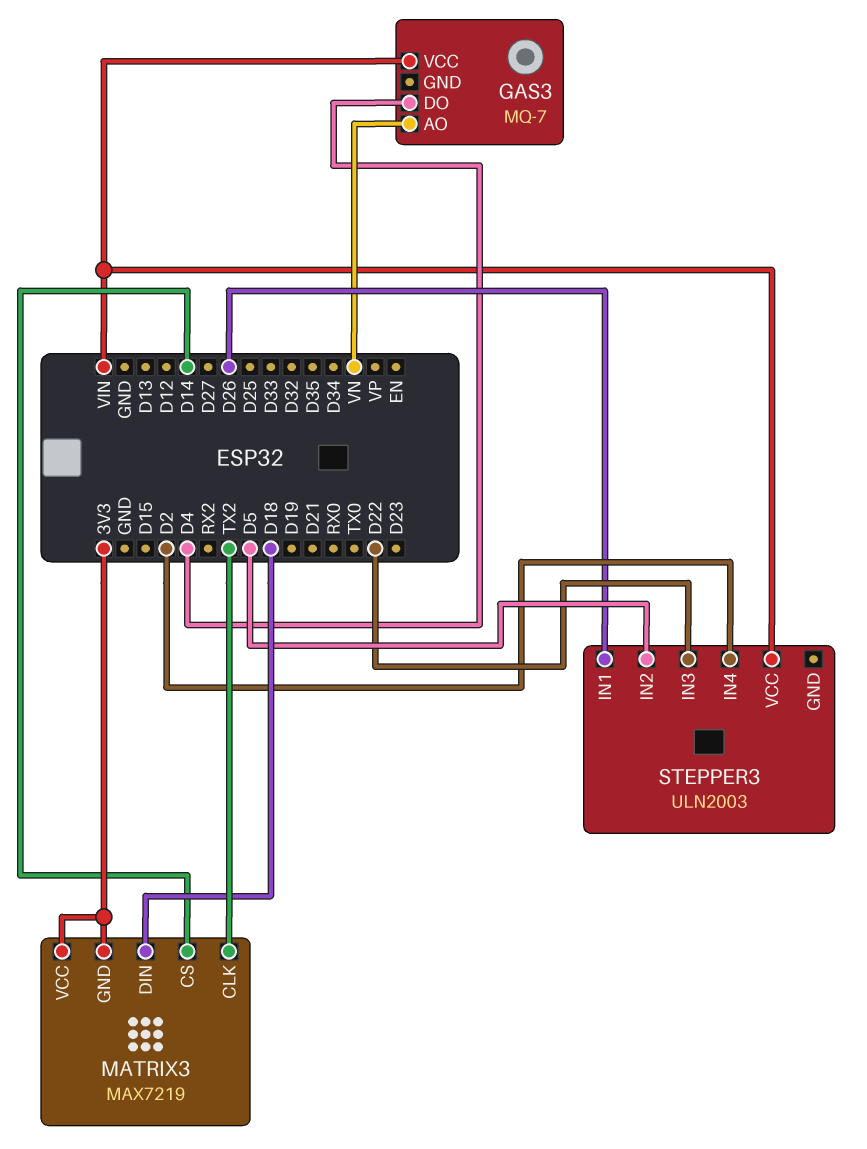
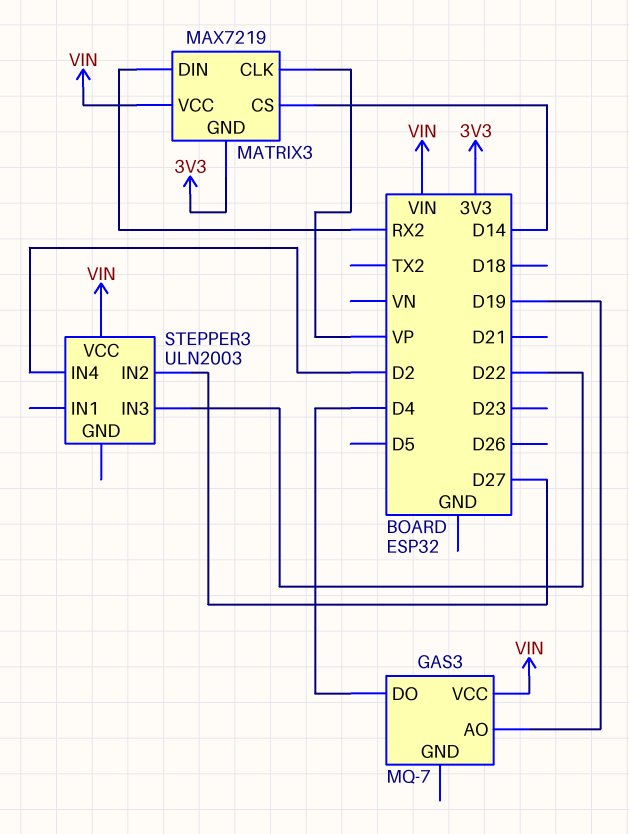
GAS3 pin AO: VN -> D19
MATRIX3 pin CLK: TX2 -> VP
MATRIX3 pin DIN: D18 -> RX2
MATRIX3 pin VCC: 3V3 -> VIN
STEPPER3 pin IN1: D26 -> none
STEPPER3 pin IN2: D5 -> D27

